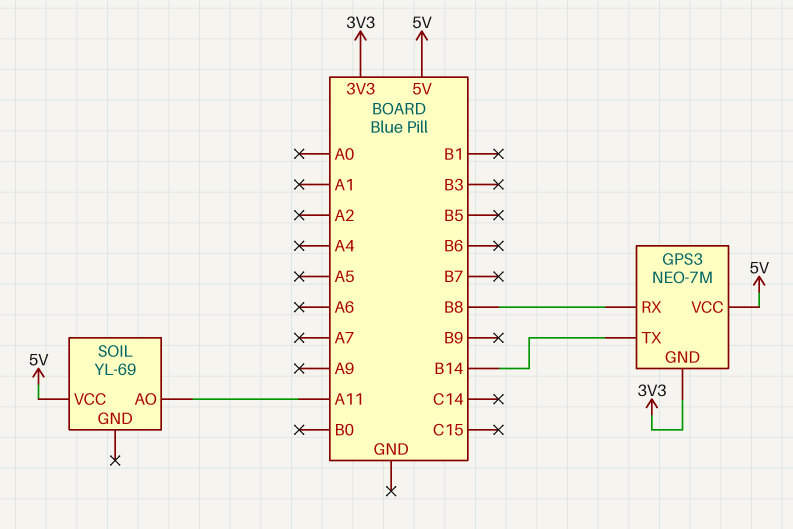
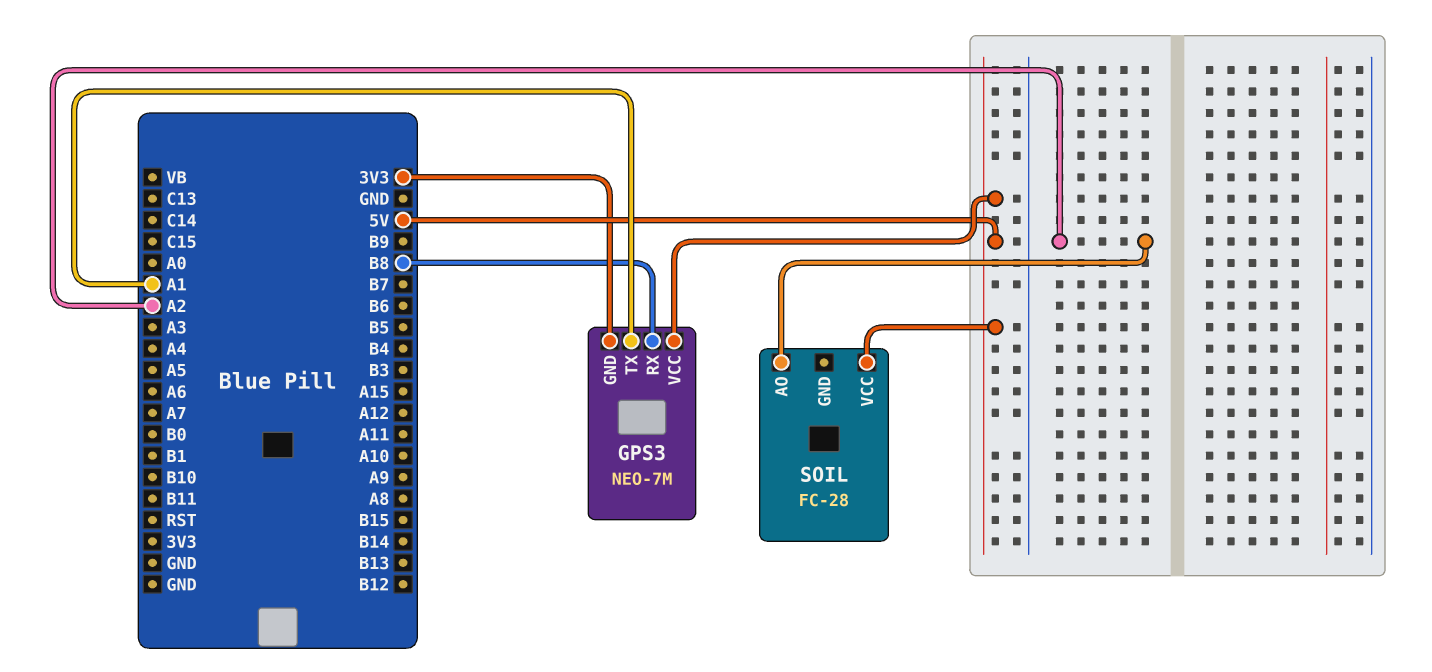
GPS3 pin TX: B14 -> A1
SOIL: YL-69 -> FC-28
SOIL pin AO: A11 -> A2

